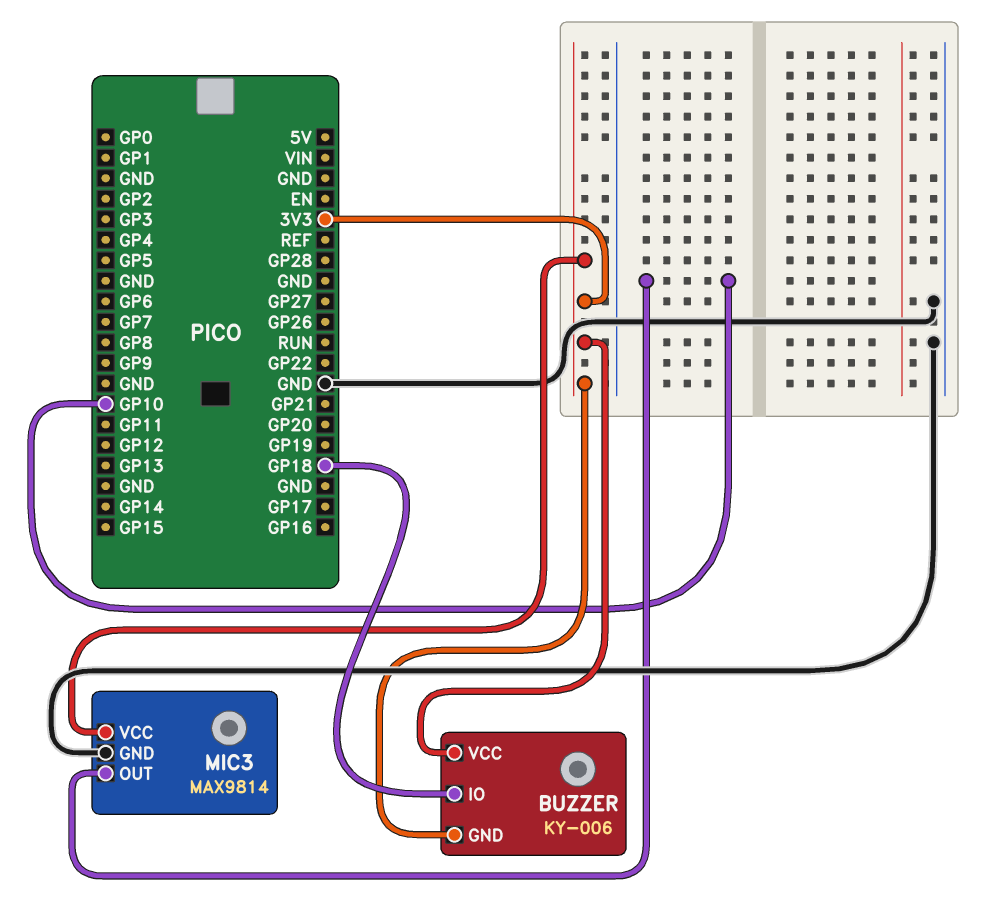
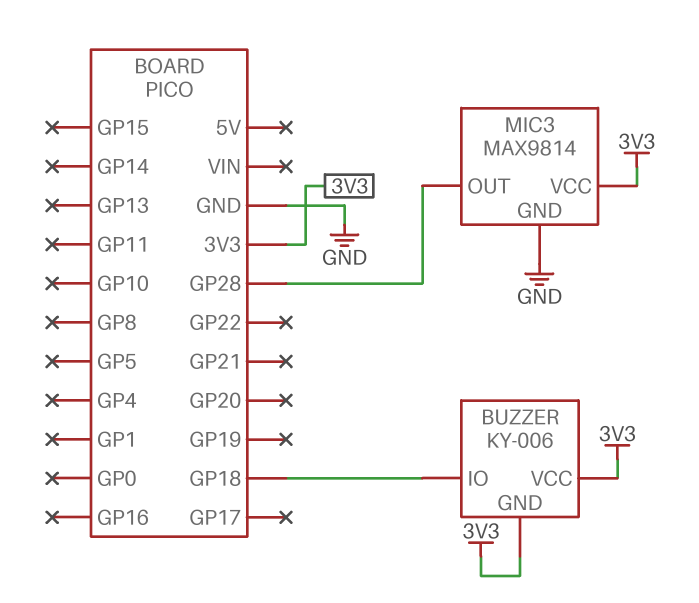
MIC3 pin OUT: GP10 -> GP28

